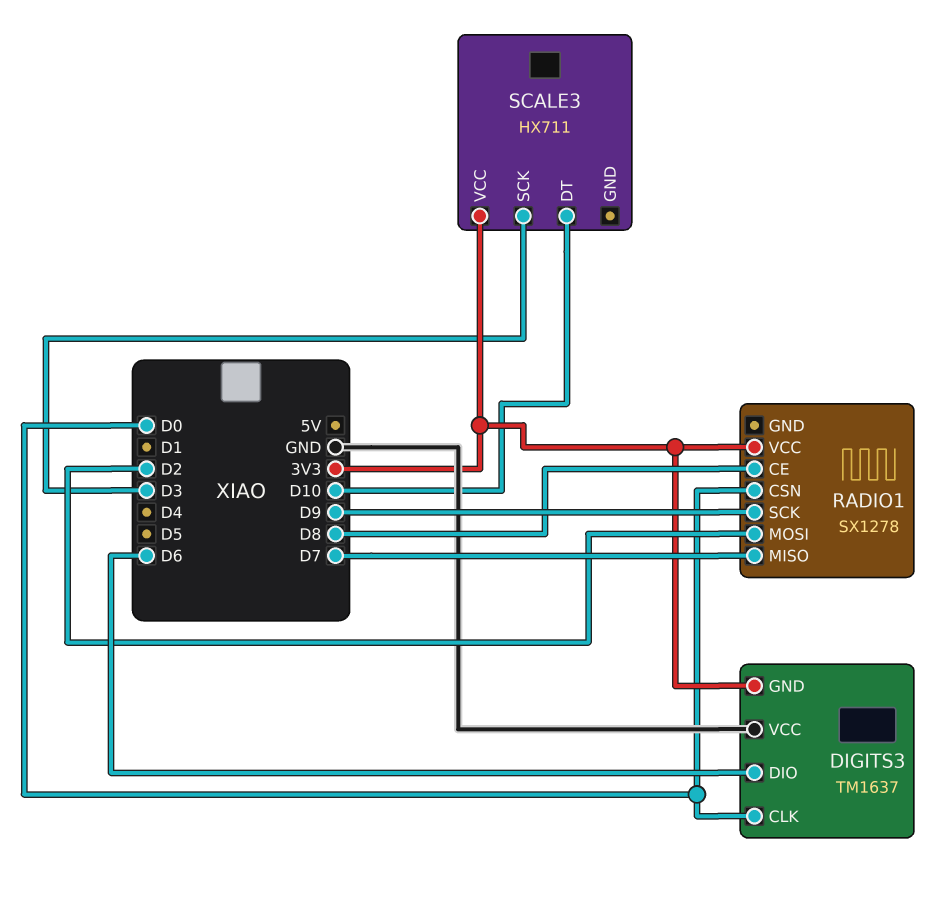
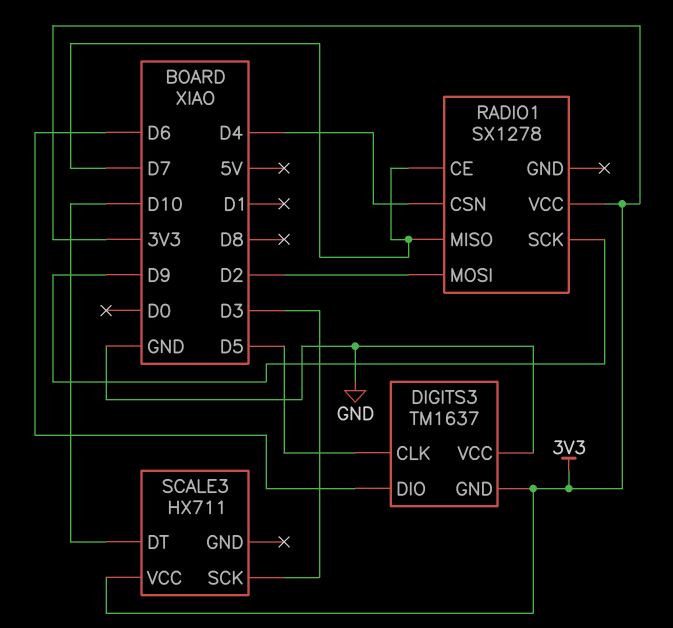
DIGITS3 pin CLK: D0 -> D5
RADIO1 pin CE: D8 -> D7
RADIO1 pin CSN: D0 -> D4

